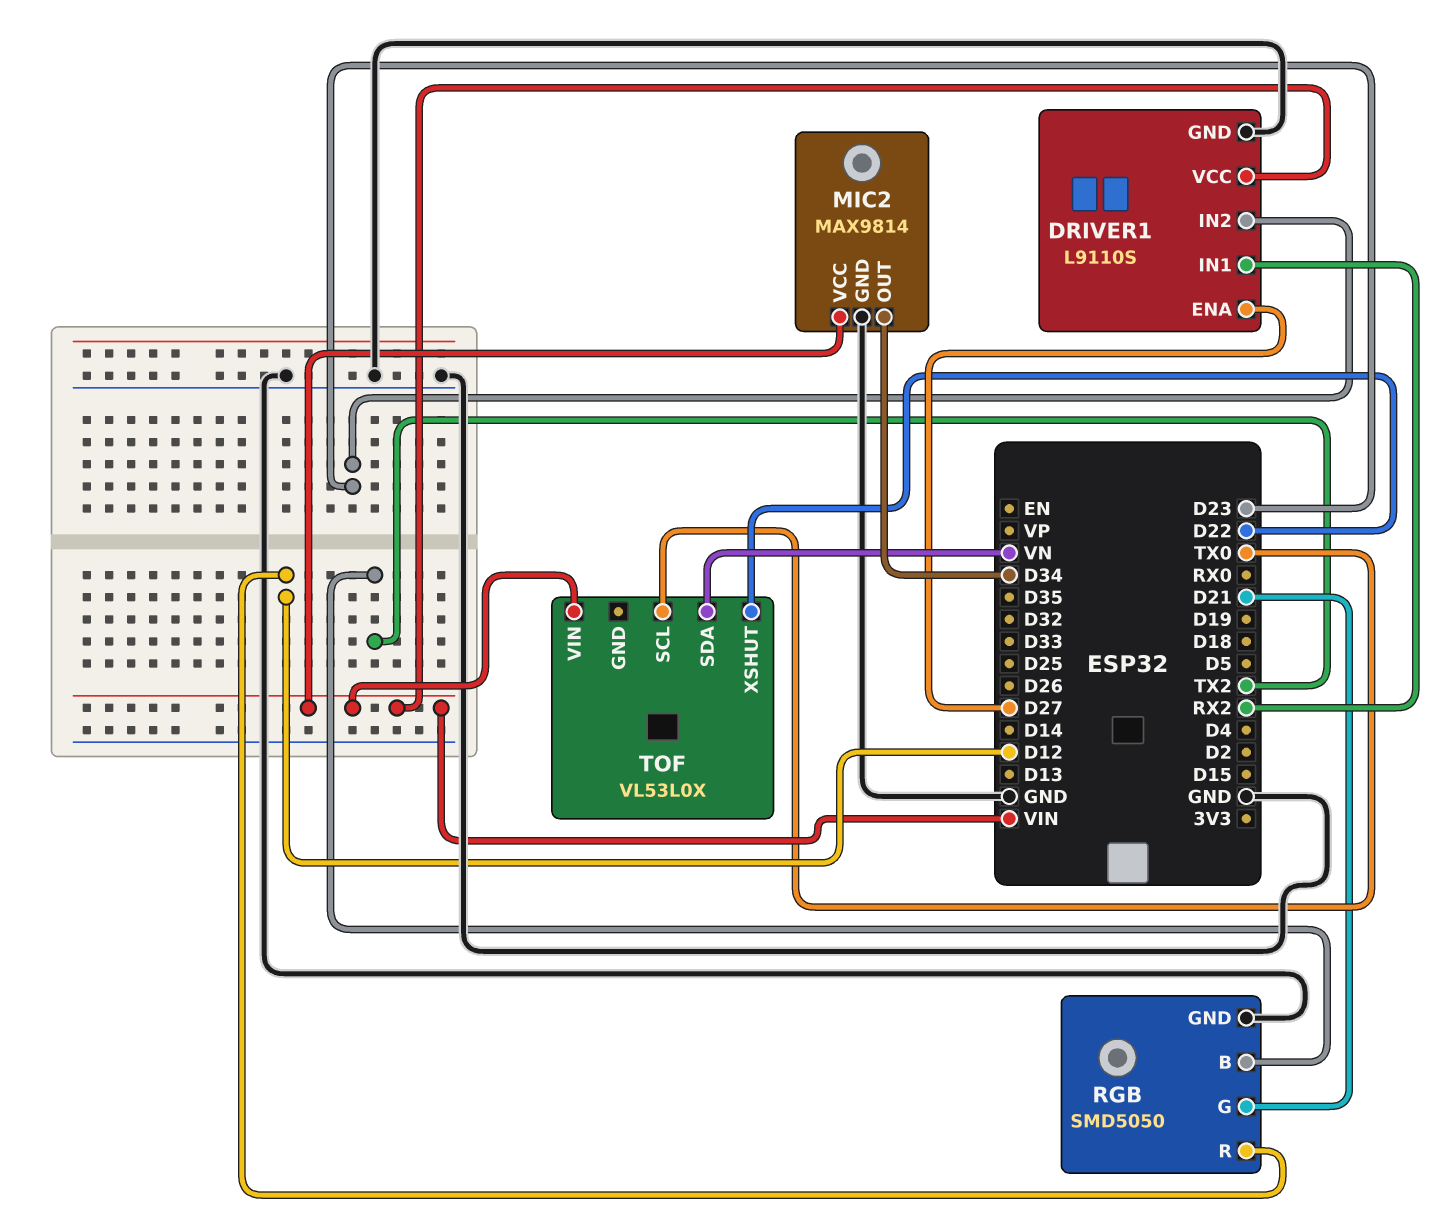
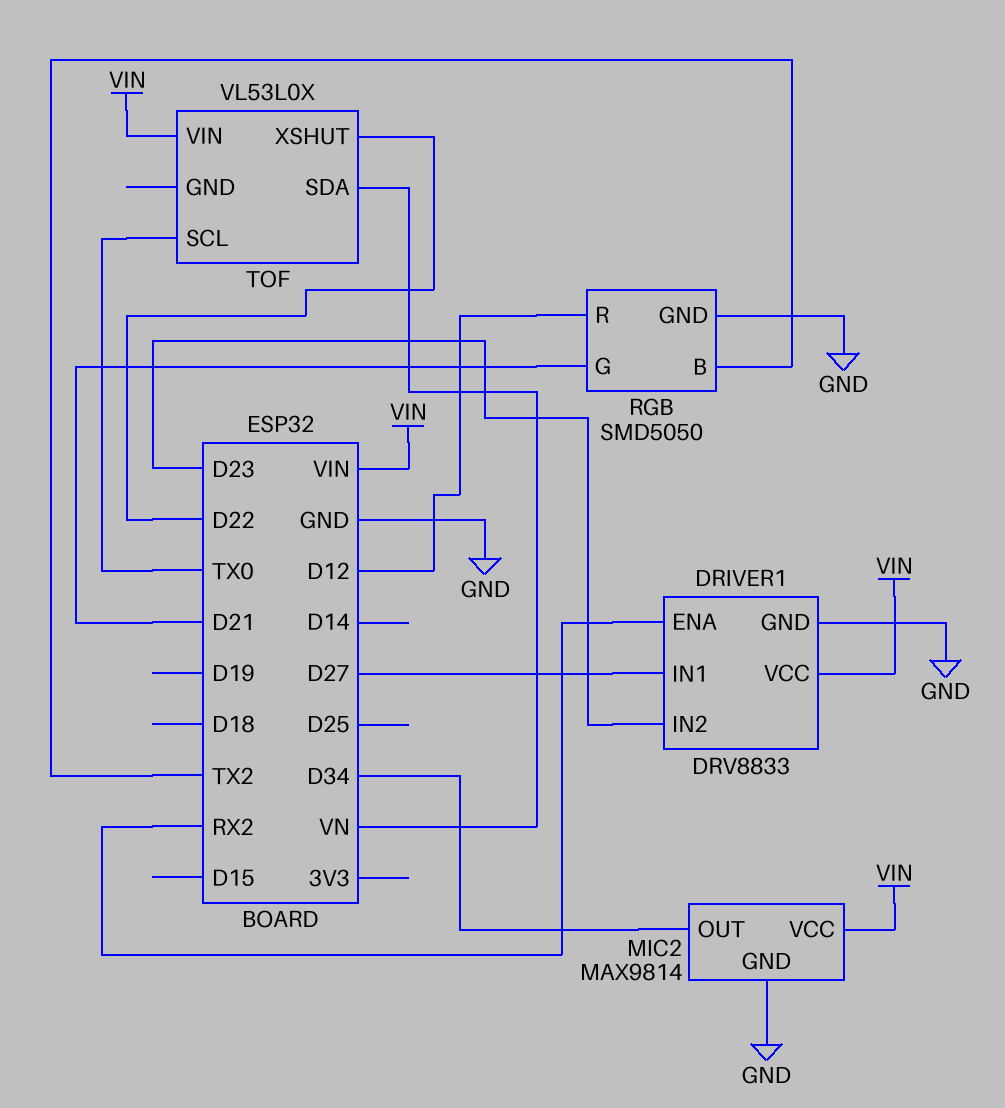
DRIVER1: L9110S -> DRV8833
DRIVER1 pin ENA: D27 -> RX2
DRIVER1 pin IN1: RX2 -> D27

